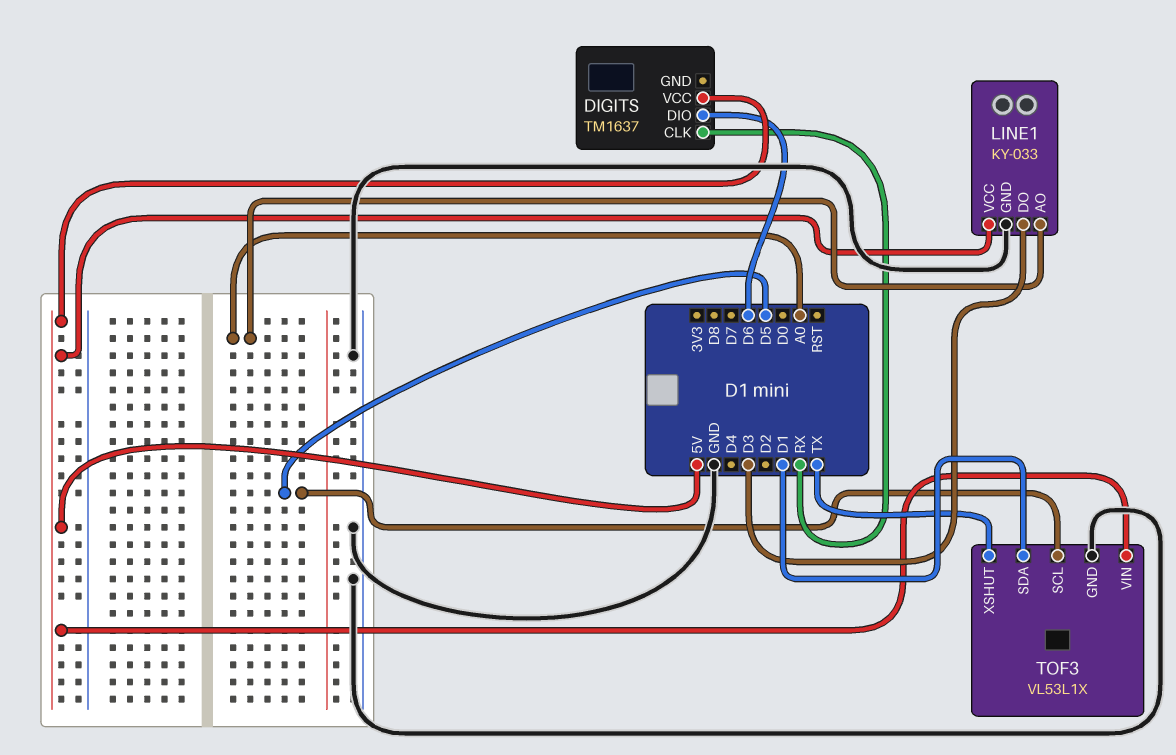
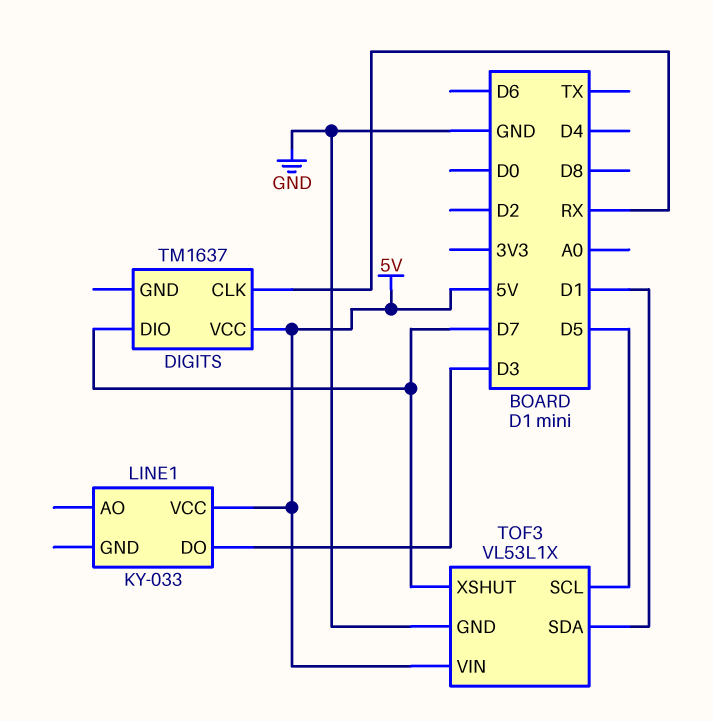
DIGITS pin DIO: D6 -> D7
LINE1 pin AO: A0 -> none
LINE1 pin GND: GND -> none
TOF3 pin XSHUT: TX -> D7

